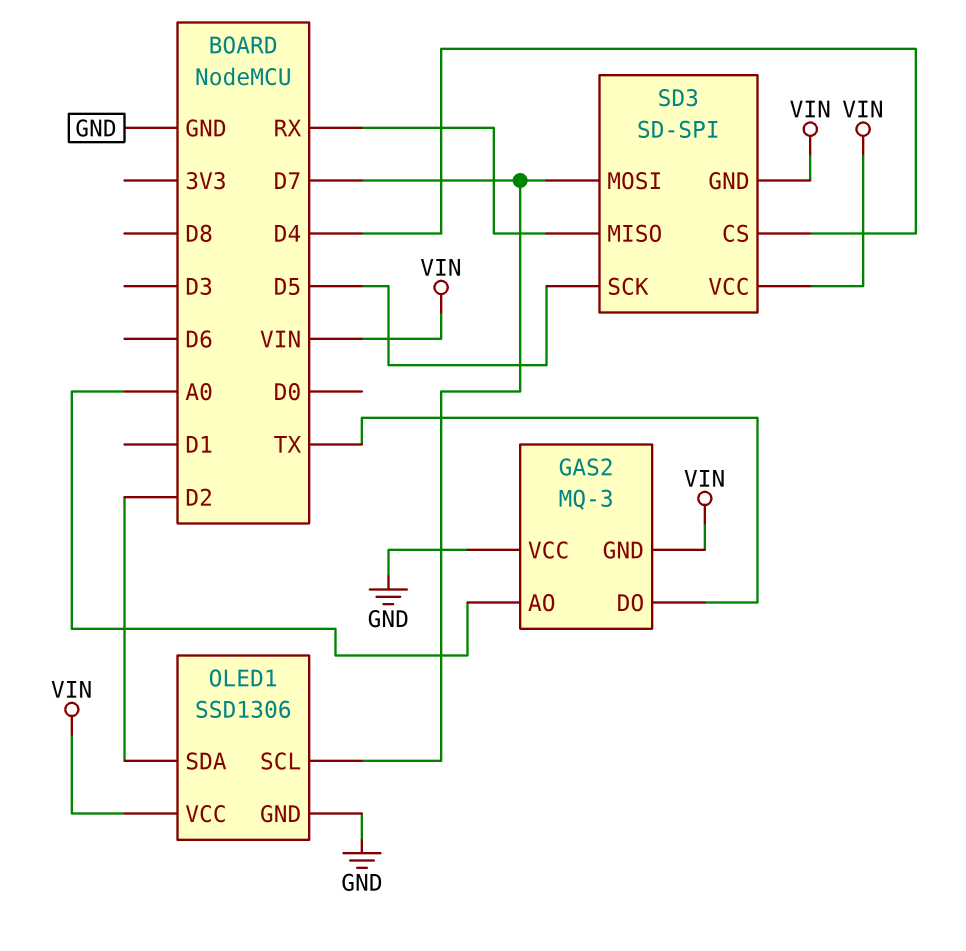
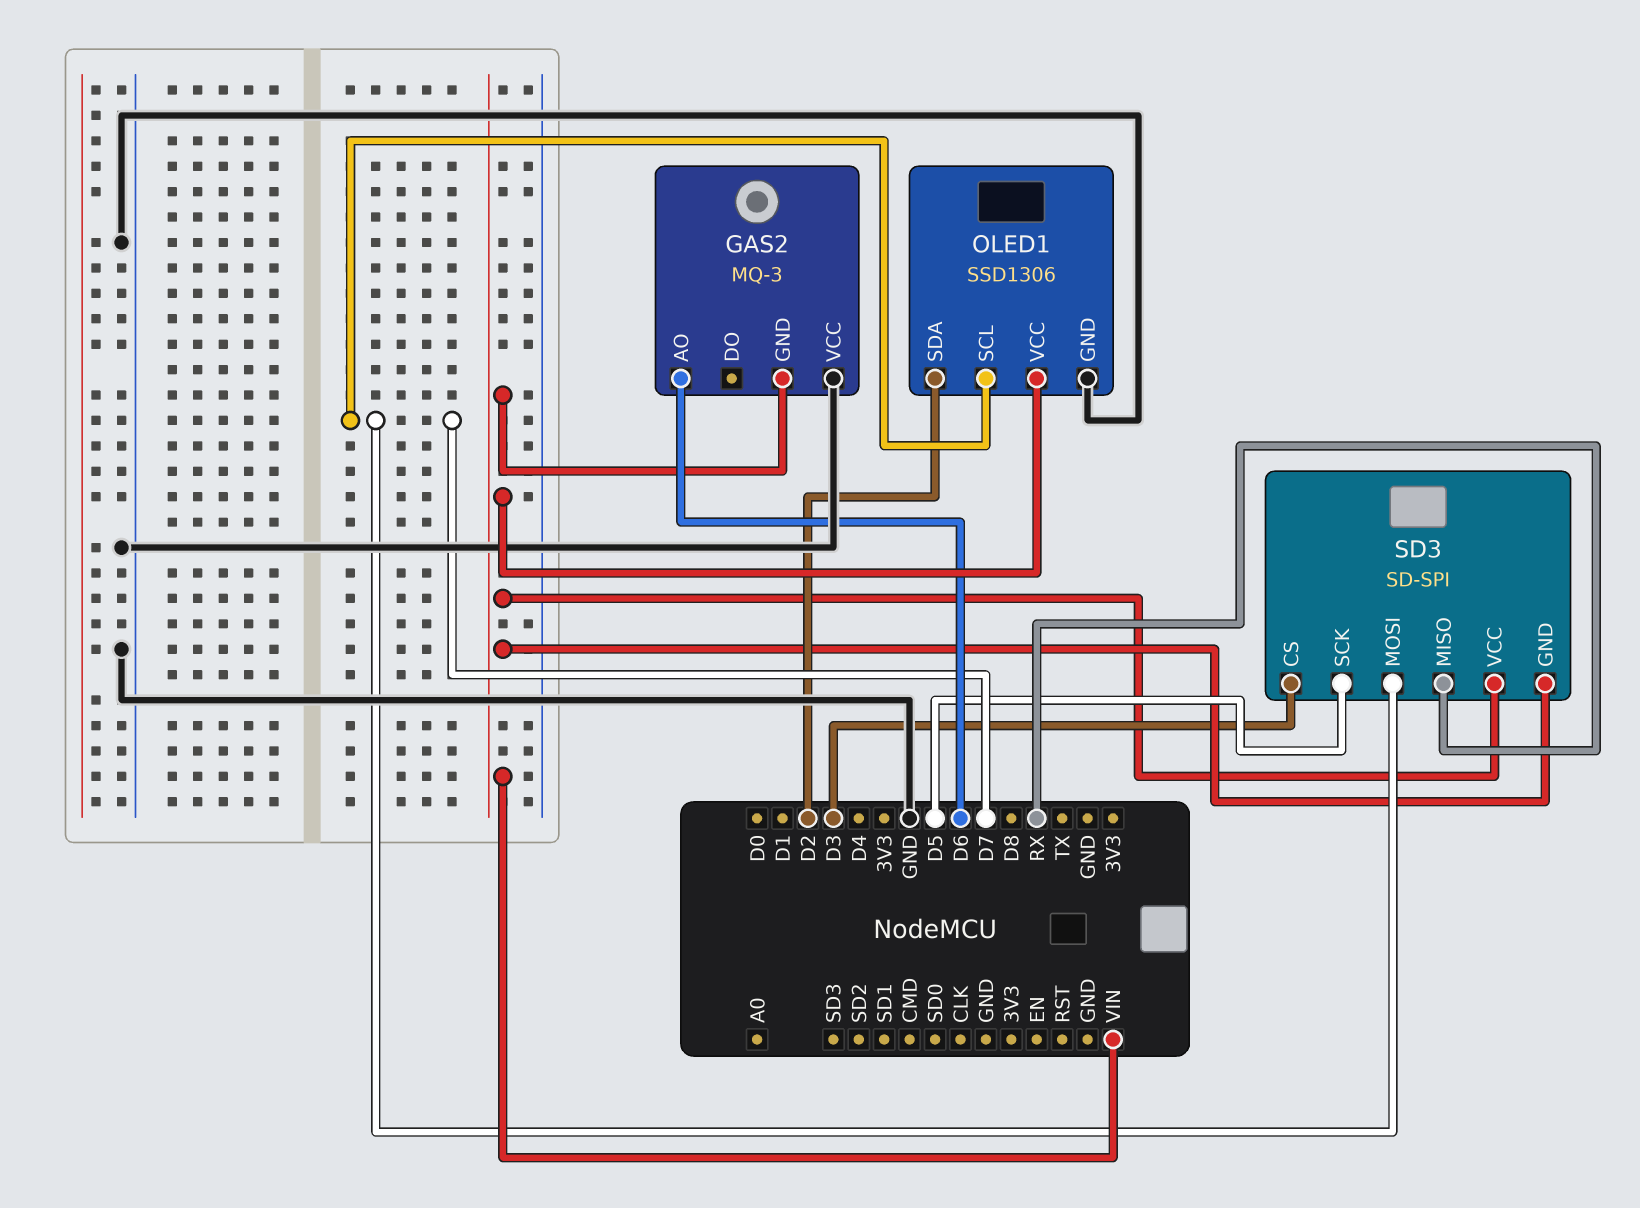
GAS2 pin AO: A0 -> D6
GAS2 pin DO: TX -> none
SD3 pin CS: D4 -> D3

